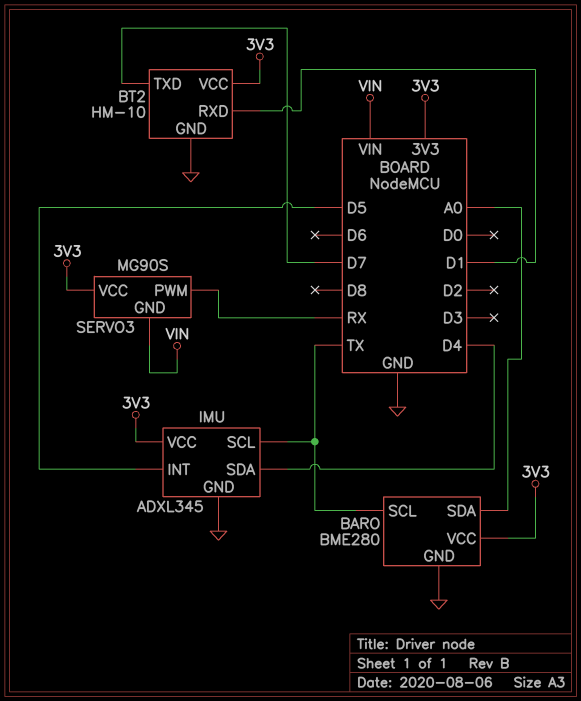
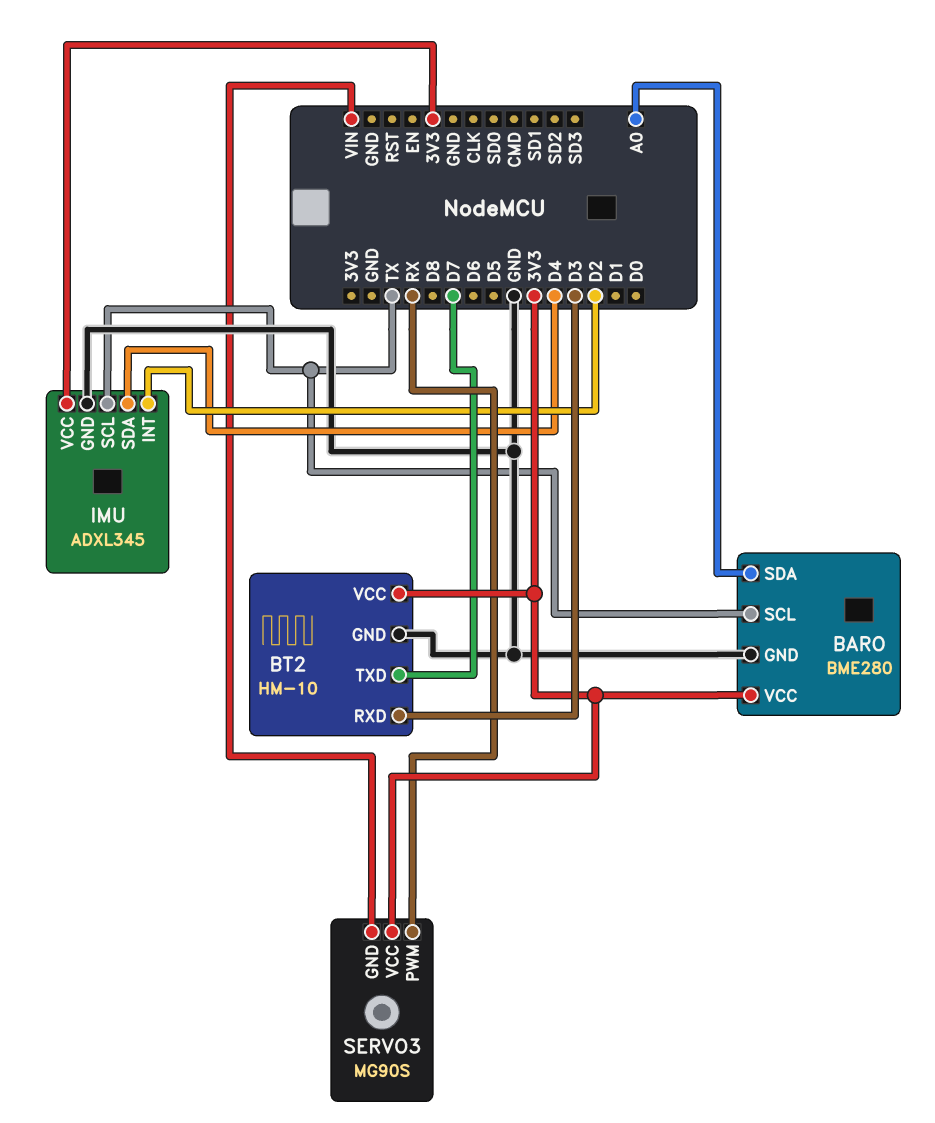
BT2 pin RXD: D1 -> D3
IMU pin INT: D5 -> D2

